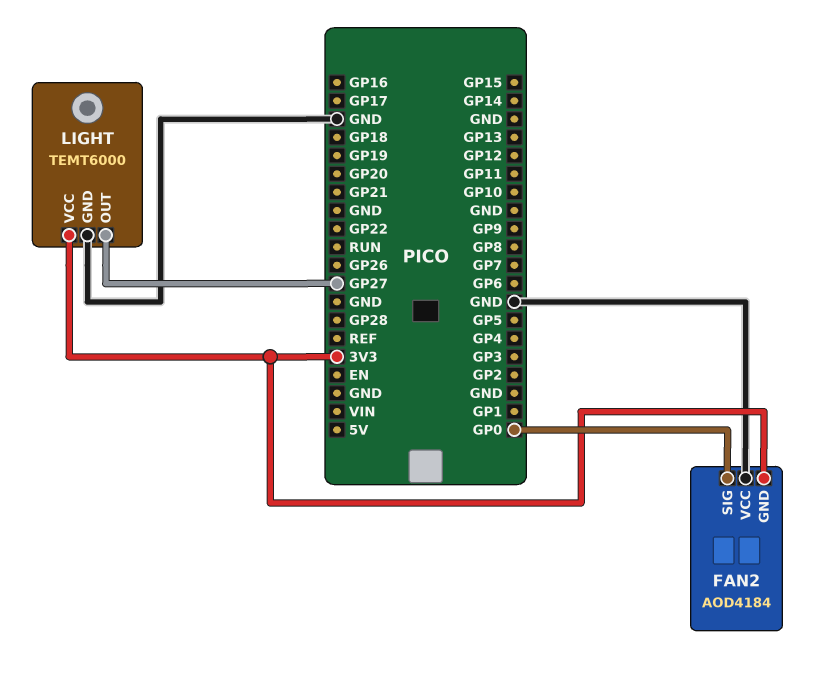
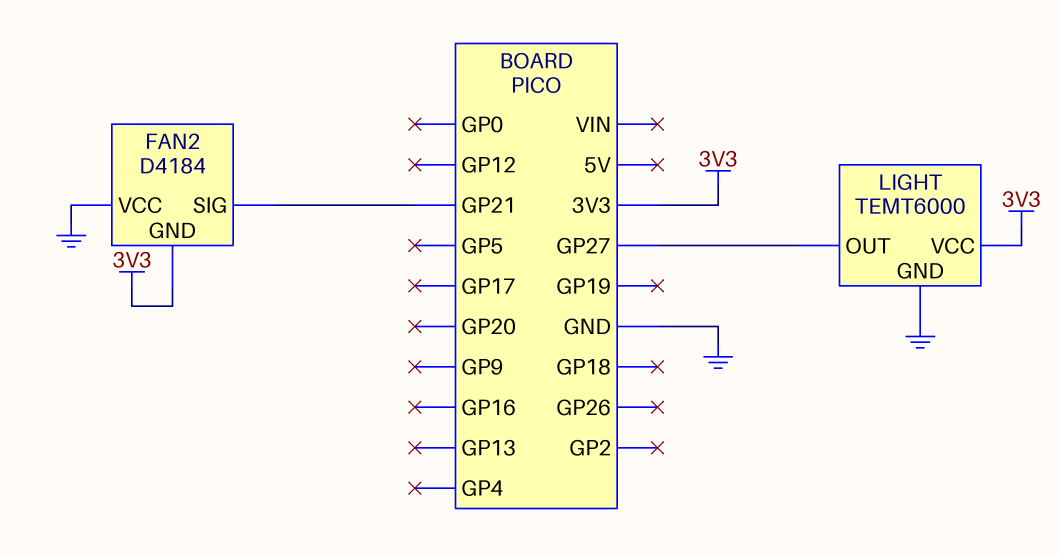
FAN2: AOD4184 -> D4184
FAN2 pin SIG: GP0 -> GP21

